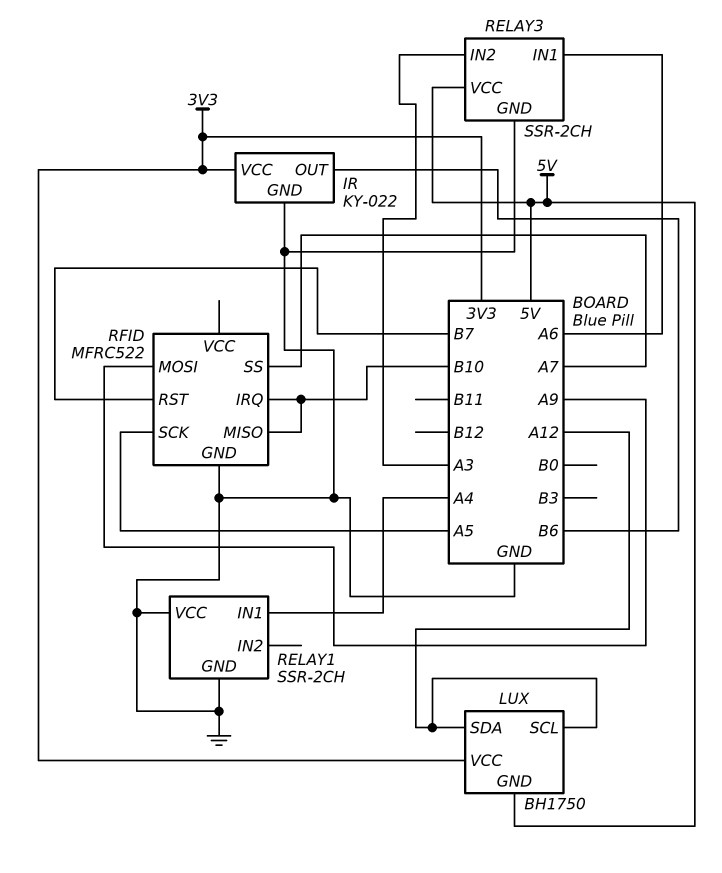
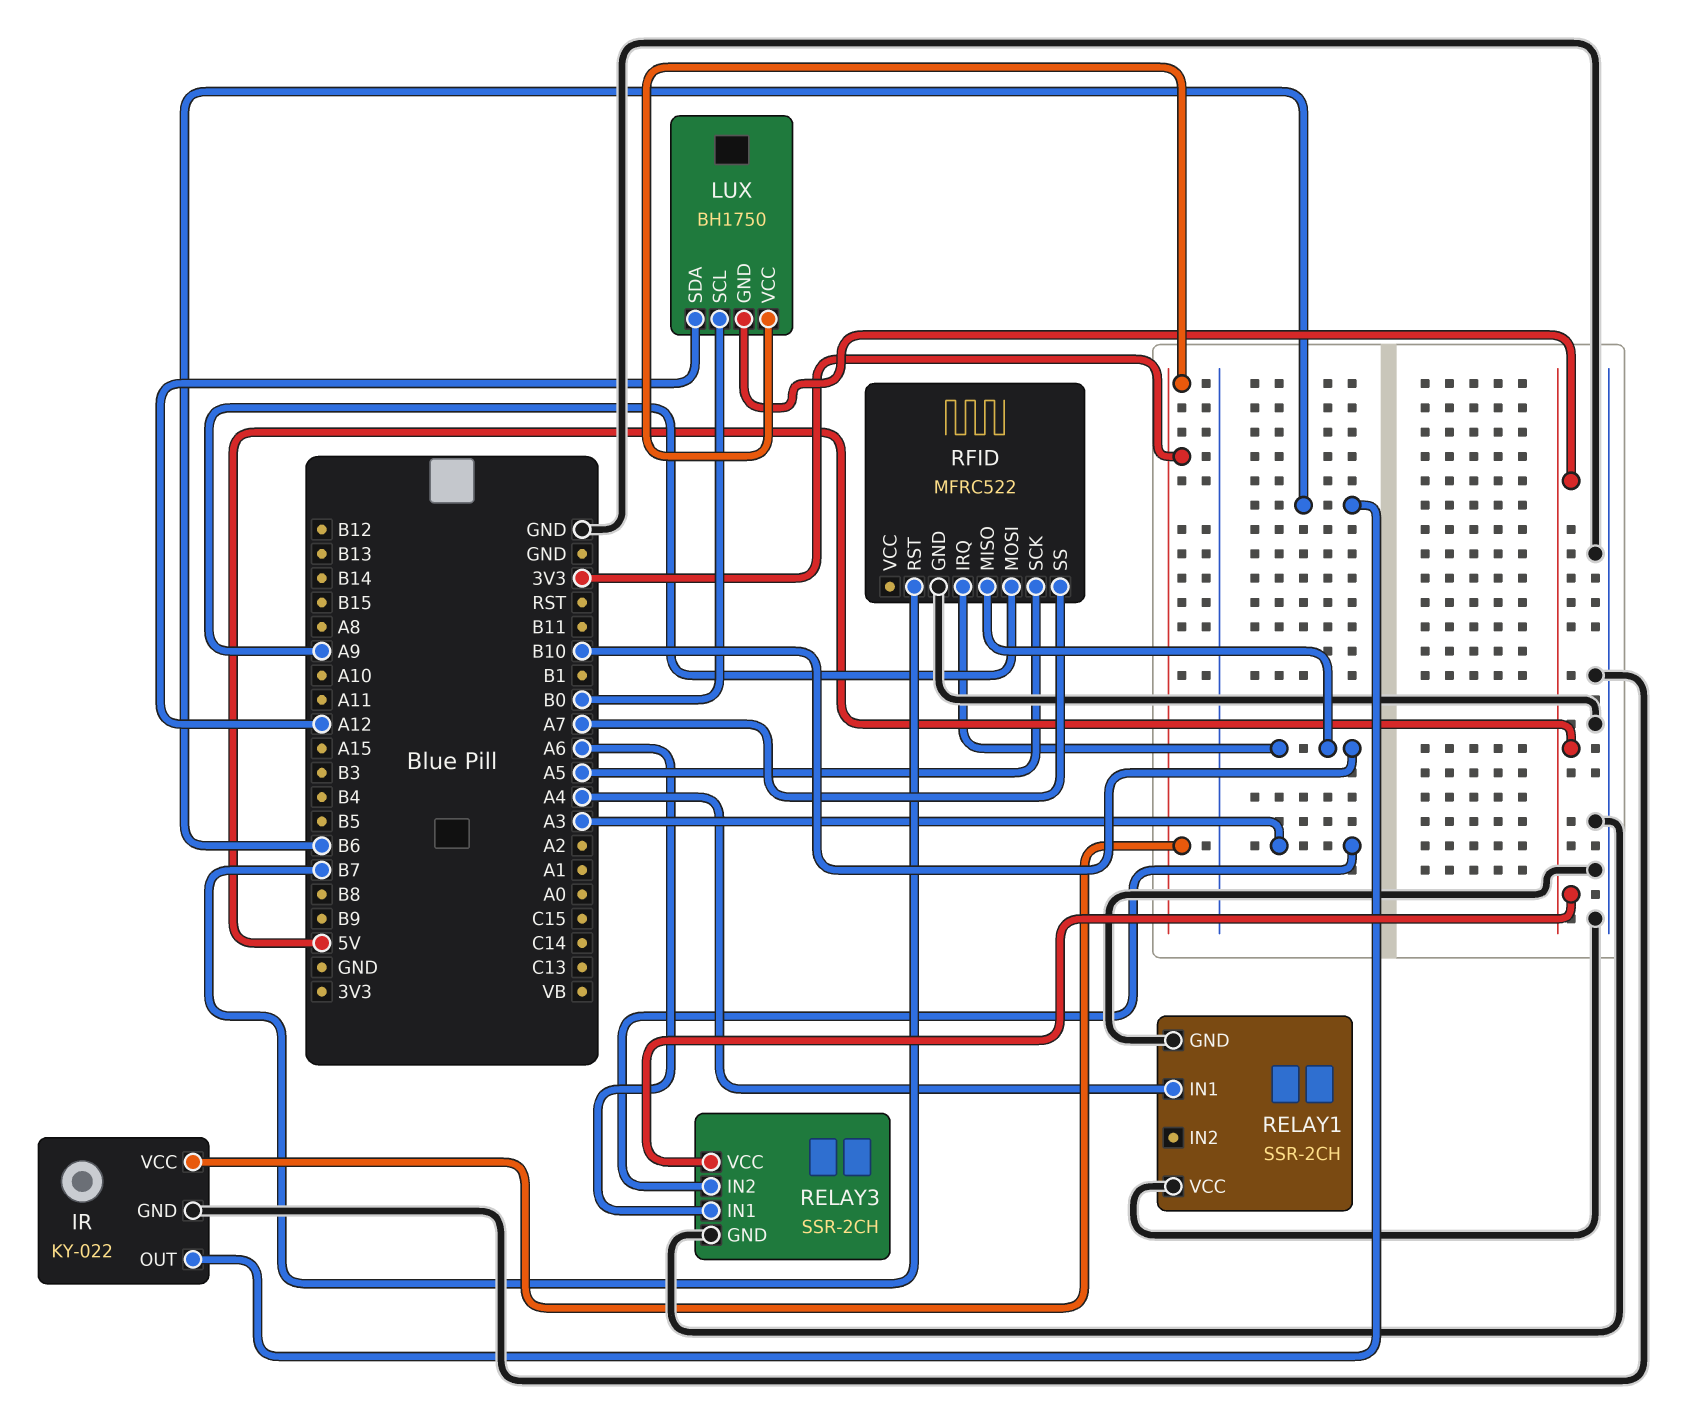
LUX pin SCL: A12 -> B0

